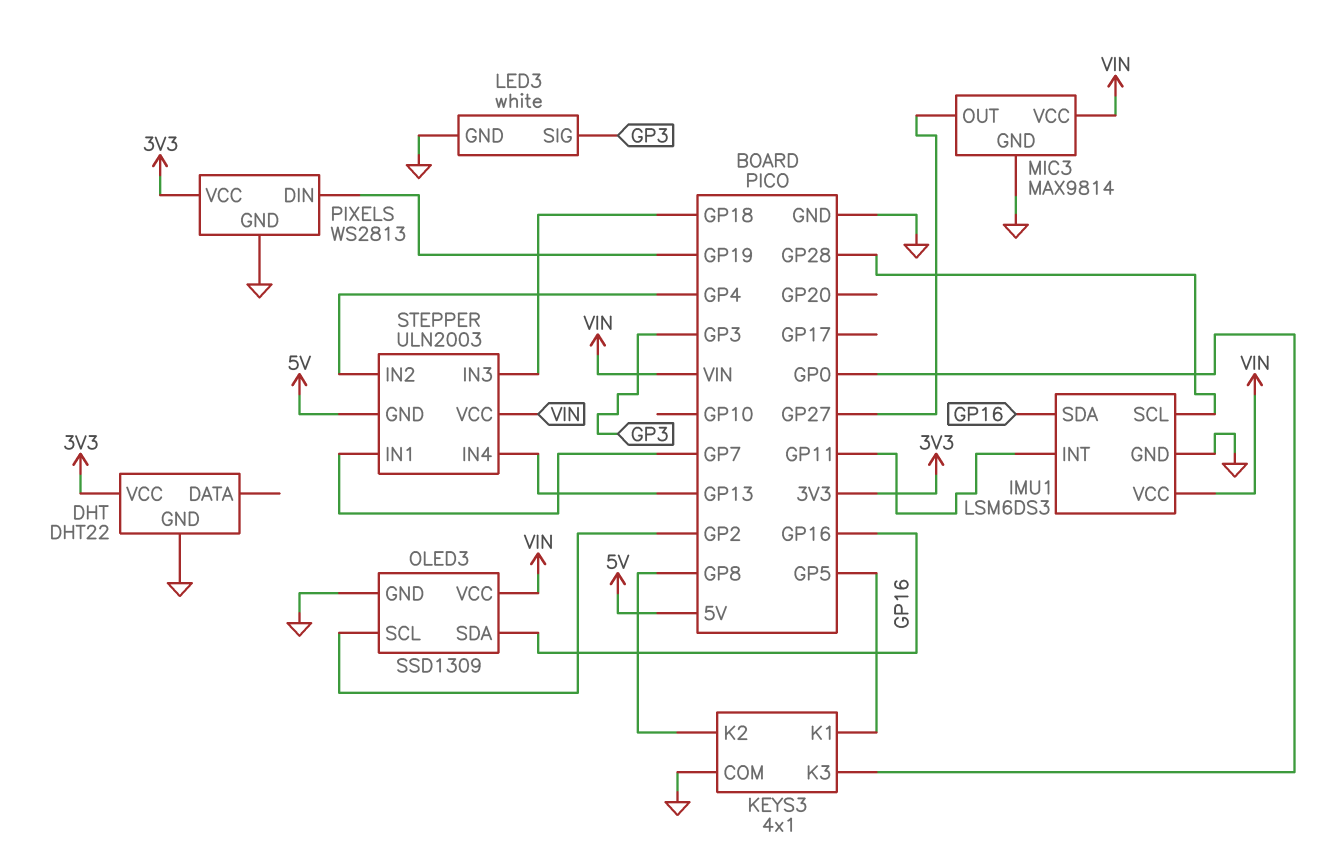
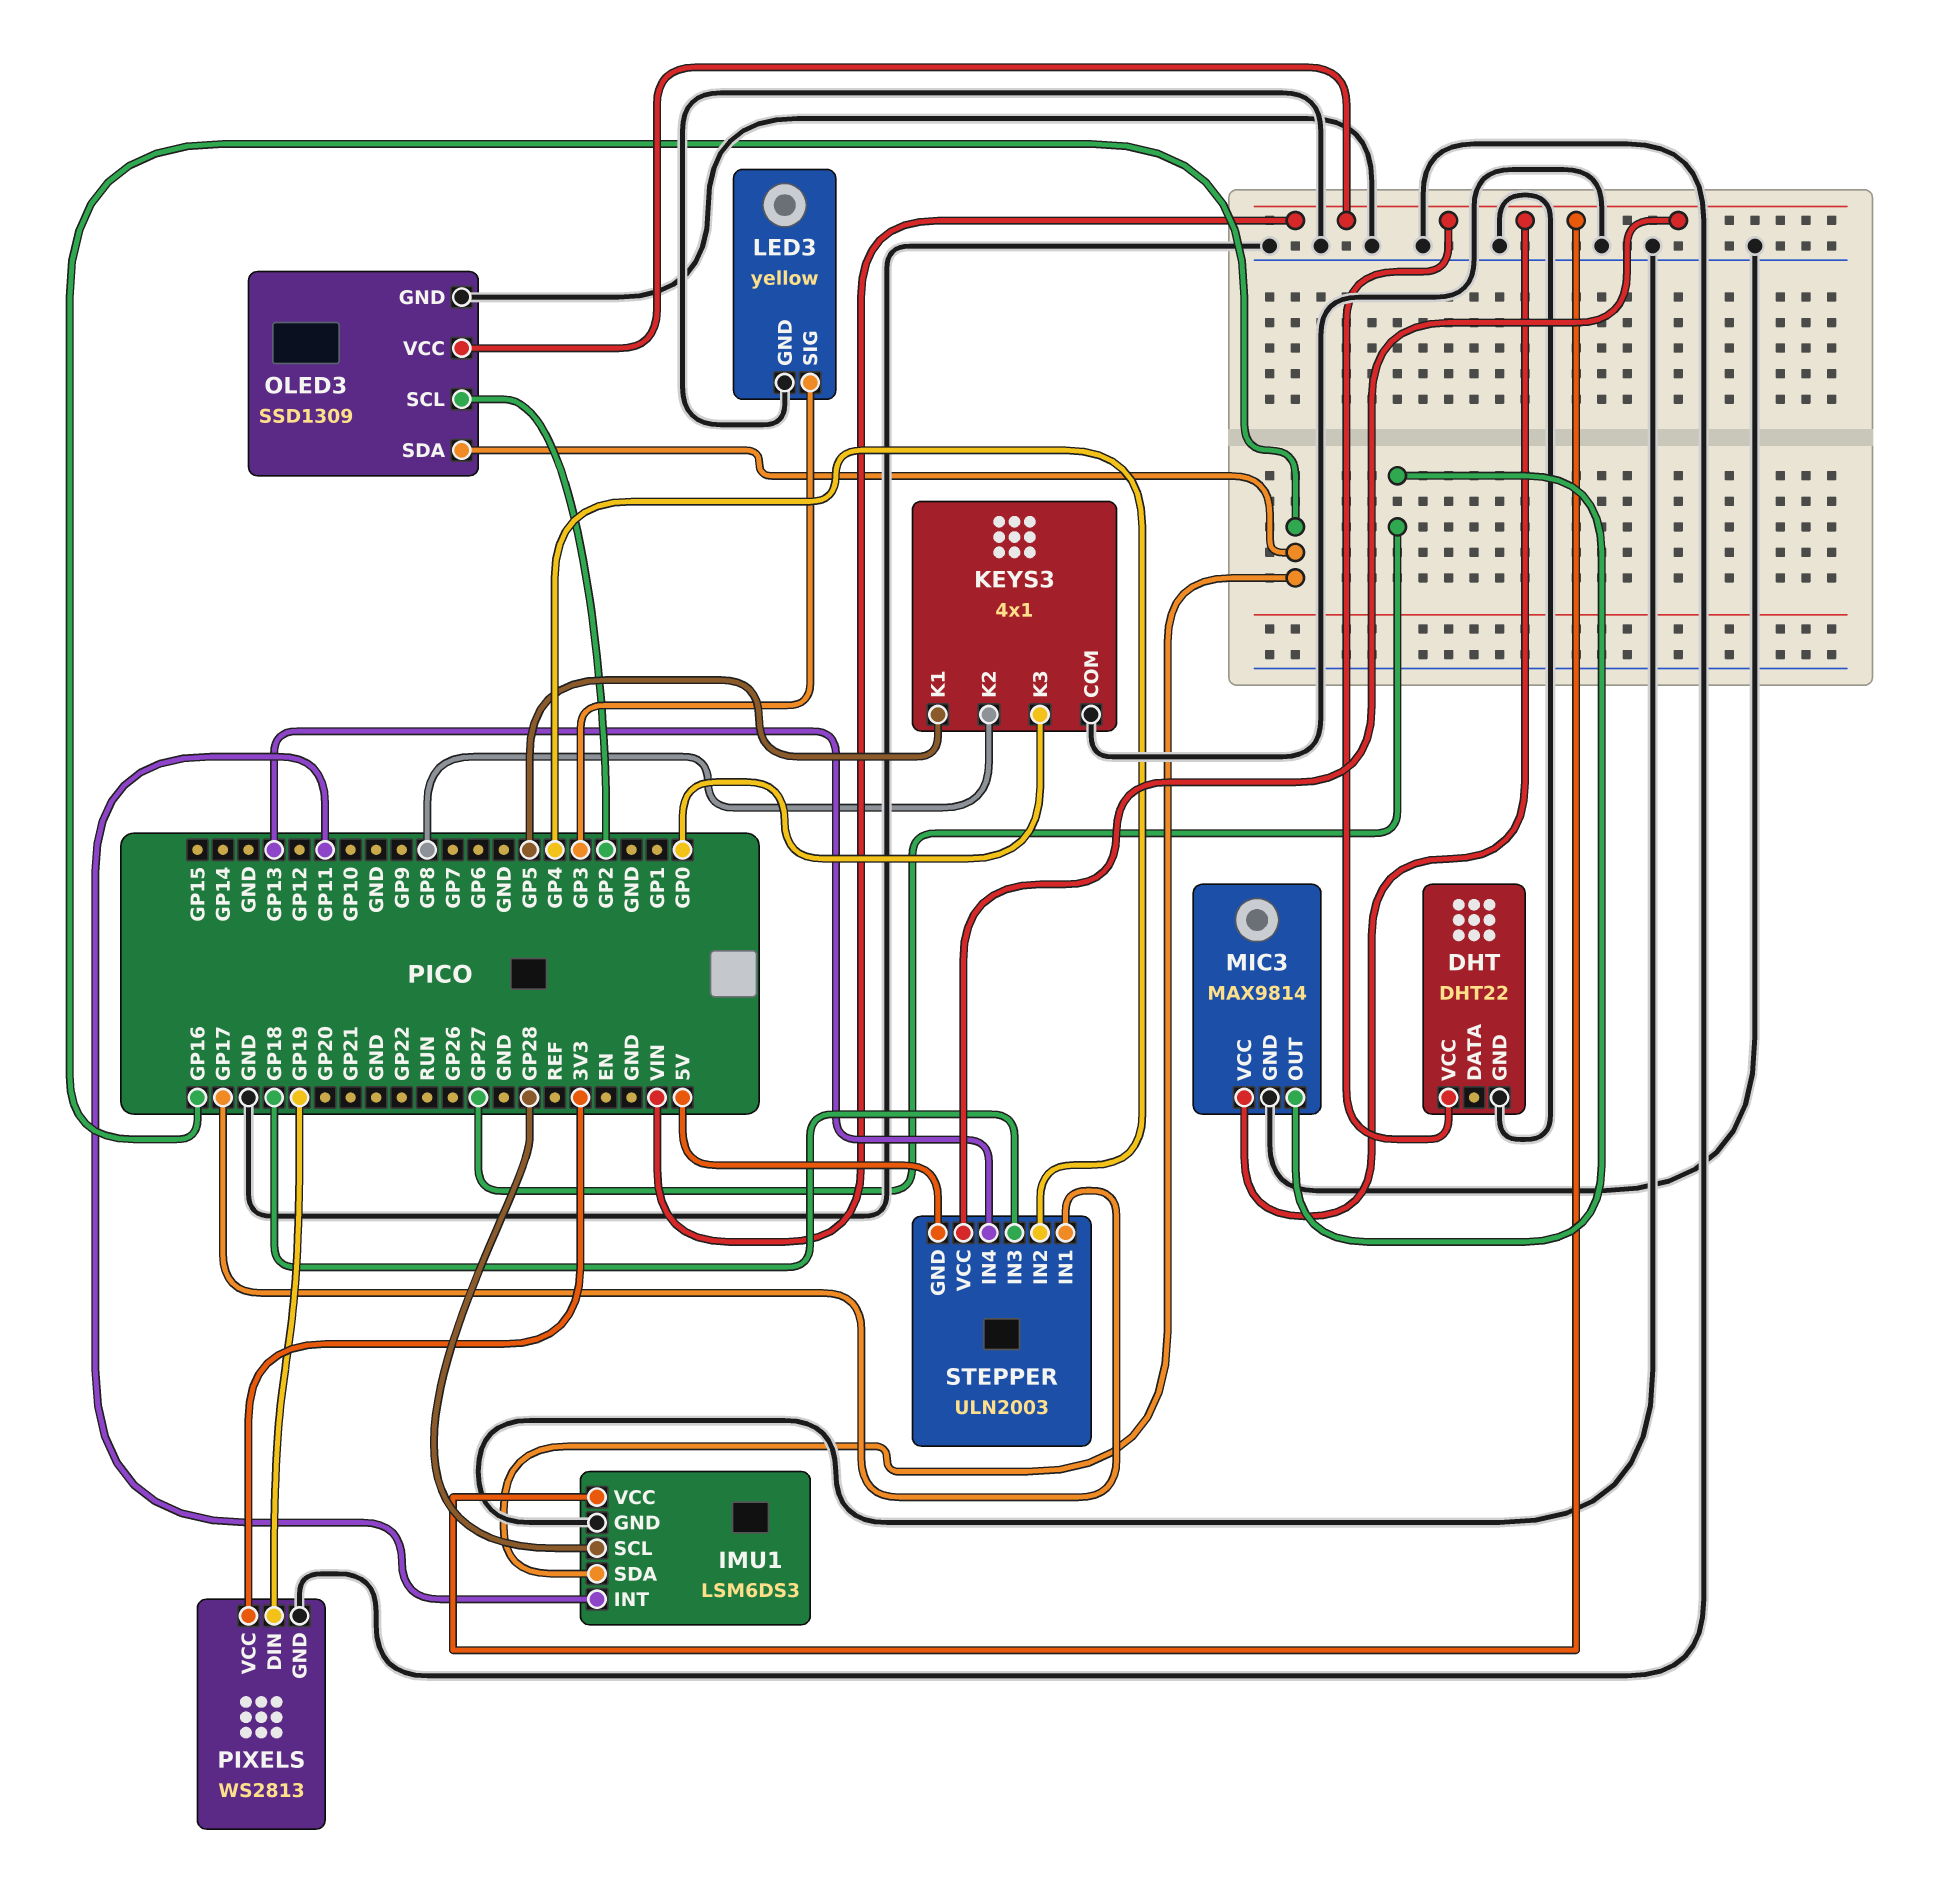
DHT pin VCC: 3V3 -> VIN
LED3: white -> yellow
STEPPER pin IN1: GP7 -> GP17

